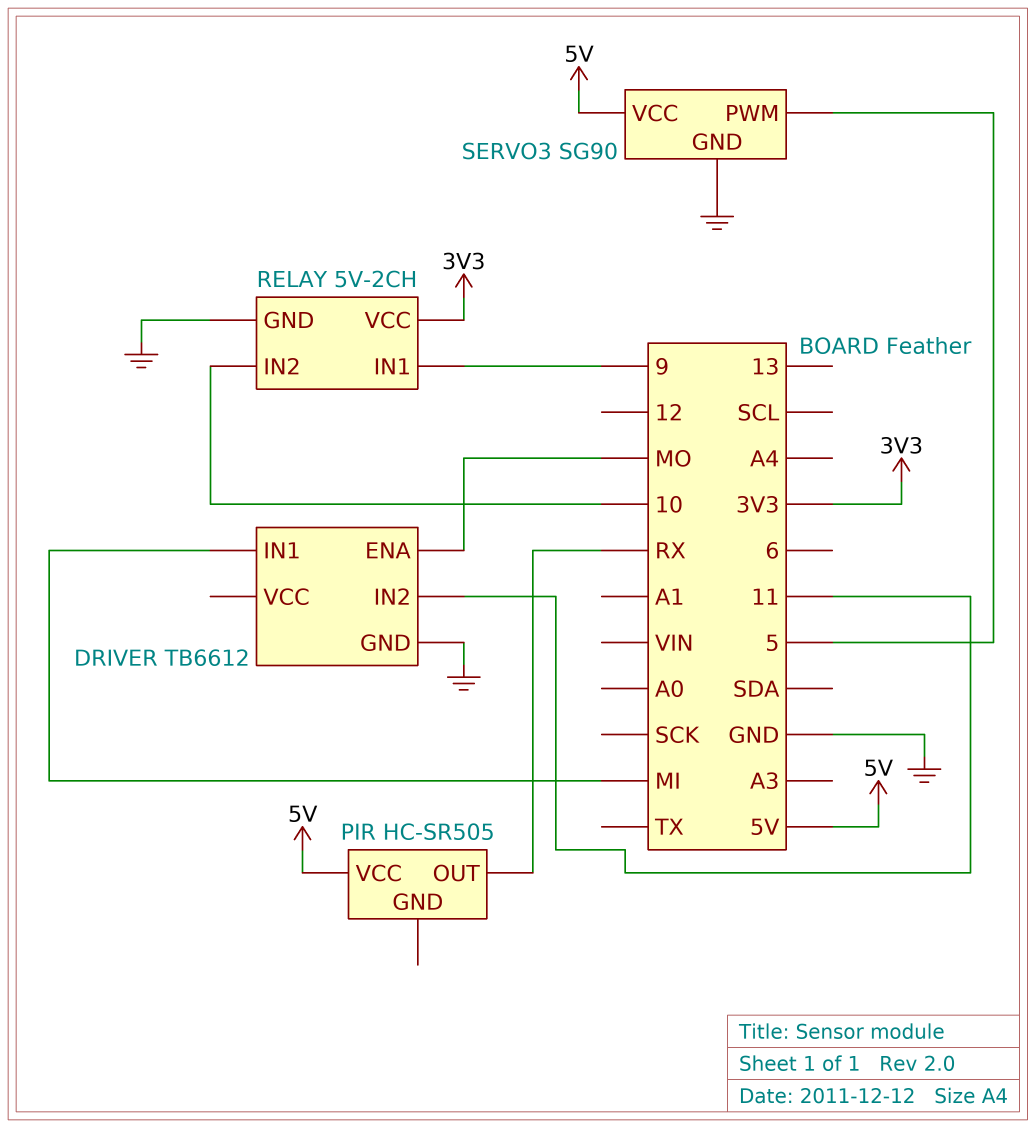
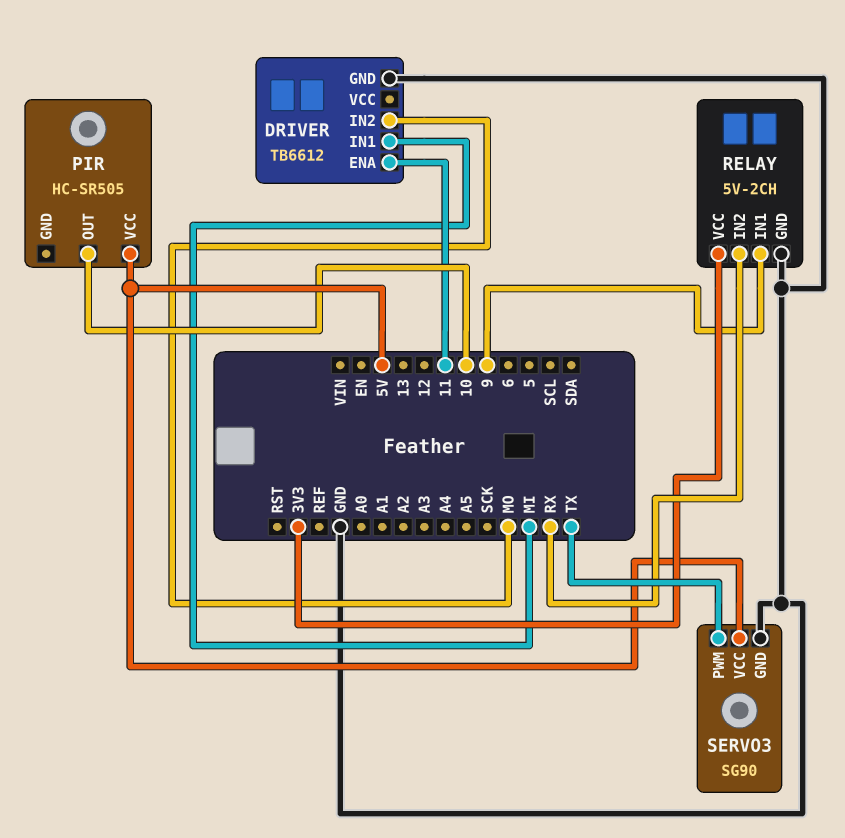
DRIVER pin ENA: MO -> 11
DRIVER pin IN2: 11 -> MO
PIR pin OUT: RX -> 10
RELAY pin IN2: 10 -> RX
SERVO3 pin PWM: 5 -> TX

